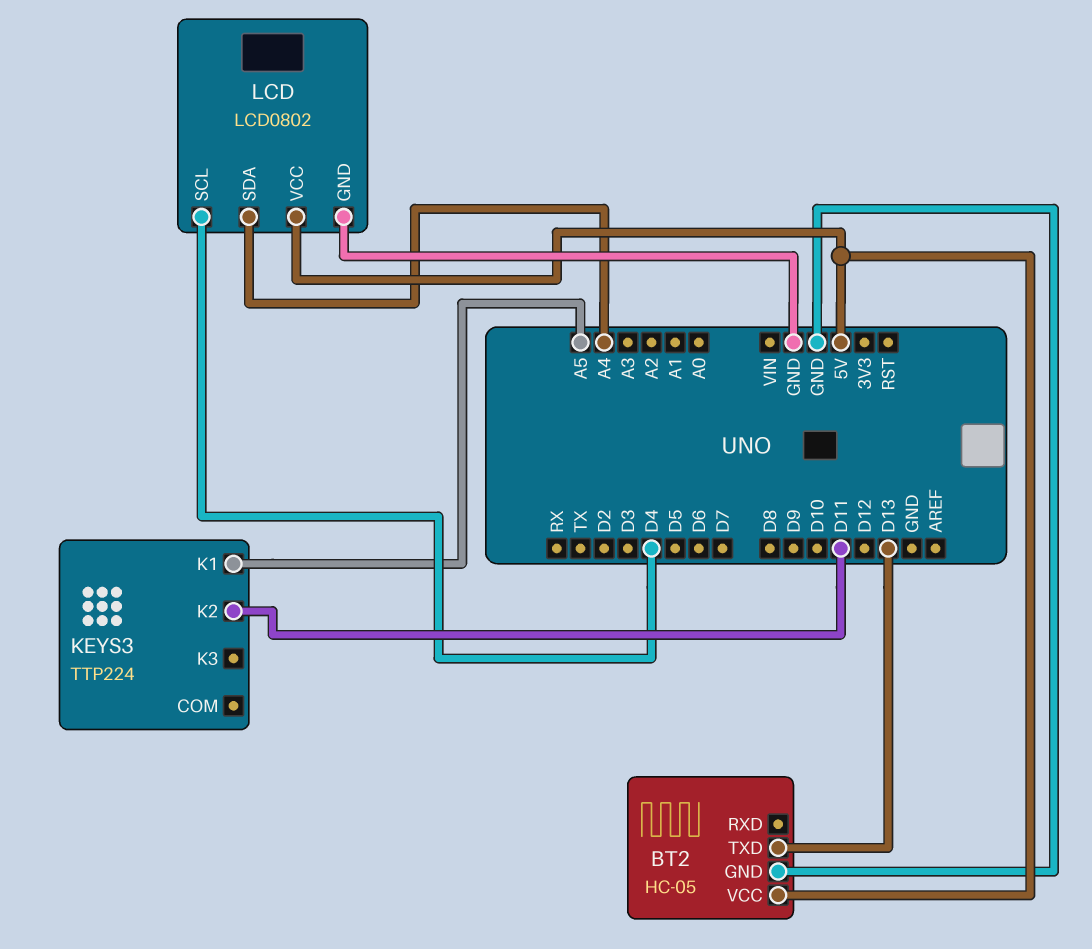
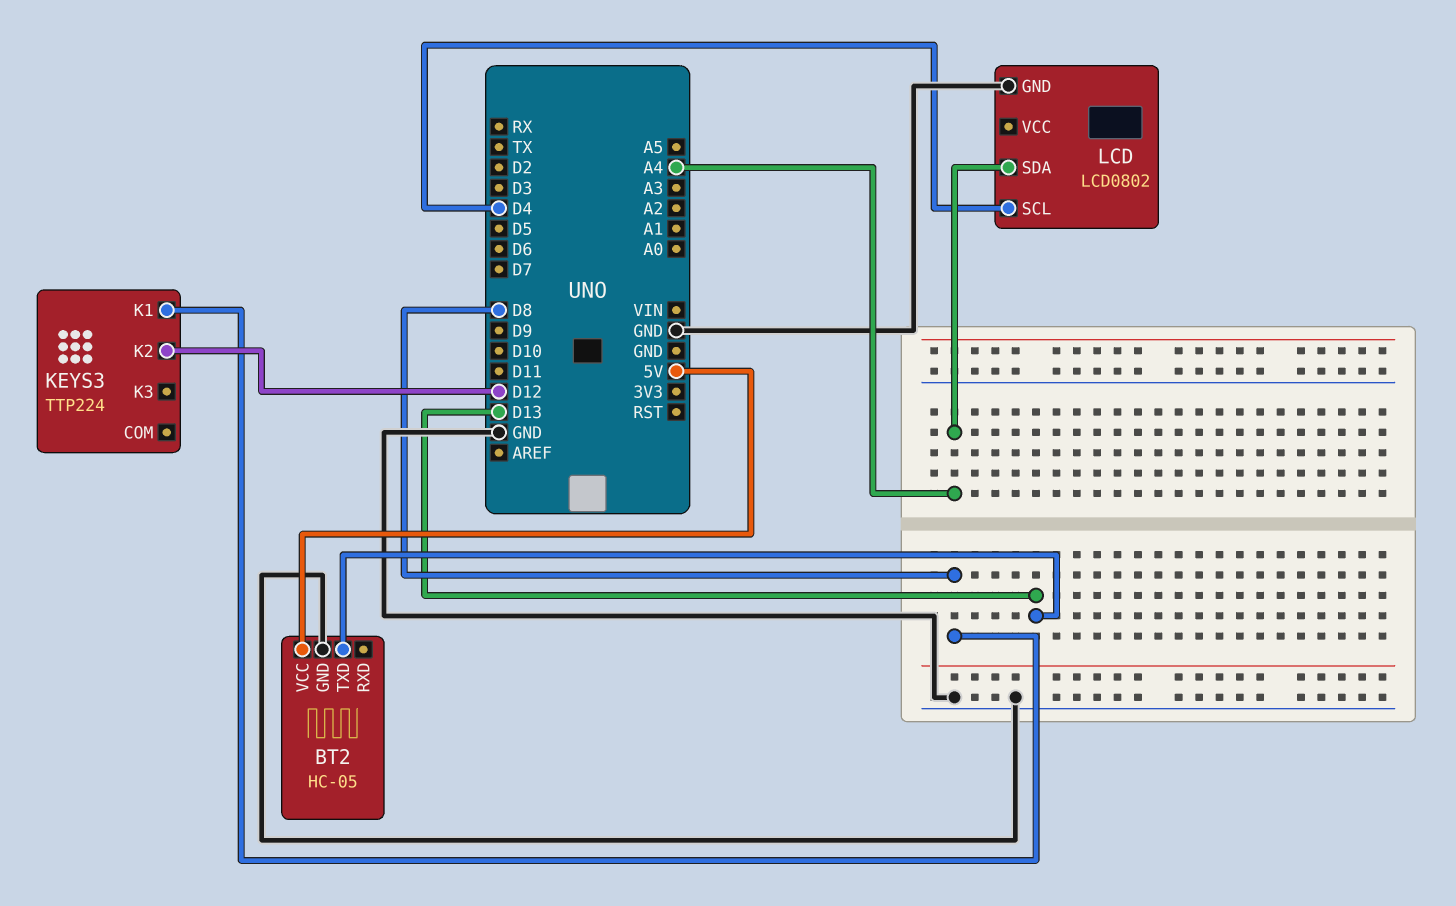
KEYS3 pin K1: A5 -> D8
KEYS3 pin K2: D11 -> D12
LCD pin VCC: 5V -> none

